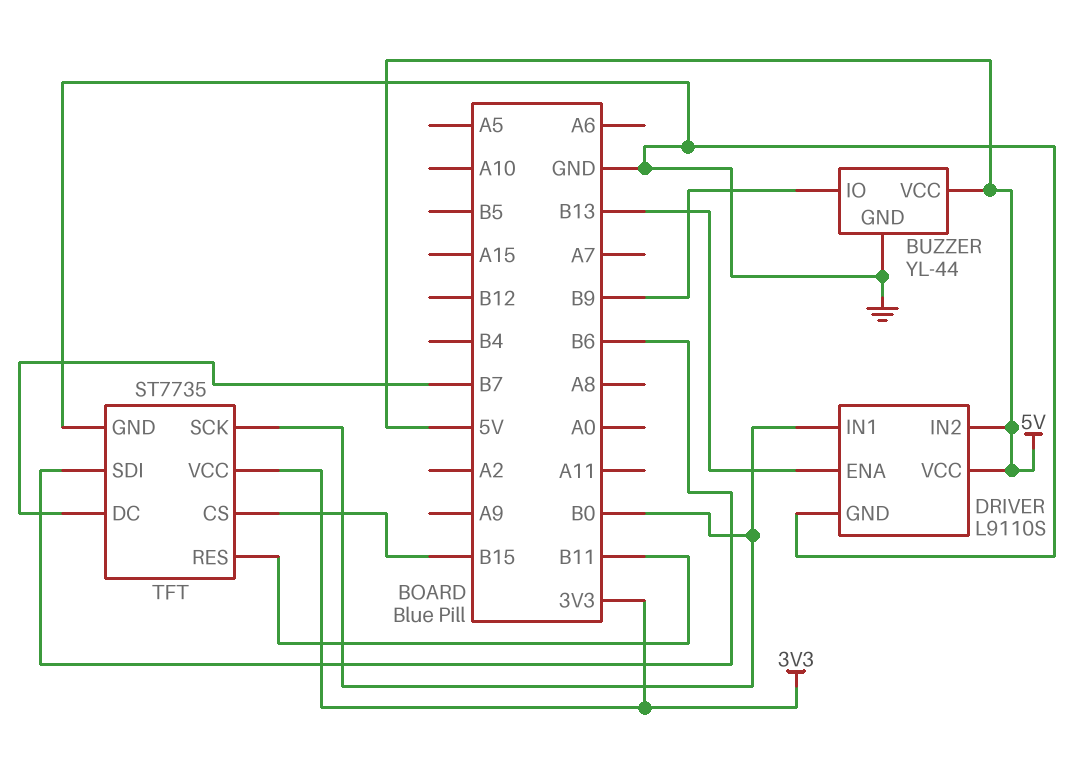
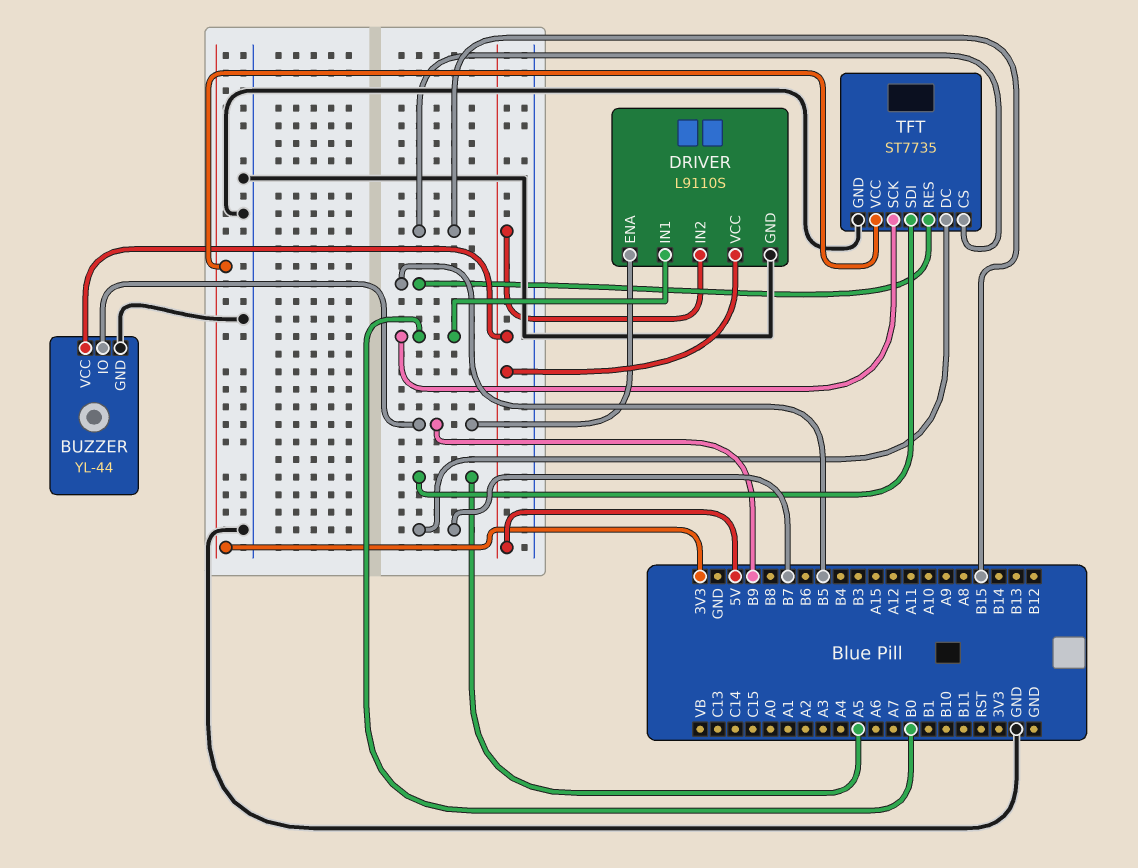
DRIVER pin ENA: B13 -> B9
TFT pin RES: B11 -> B5
TFT pin SDI: B6 -> A5

